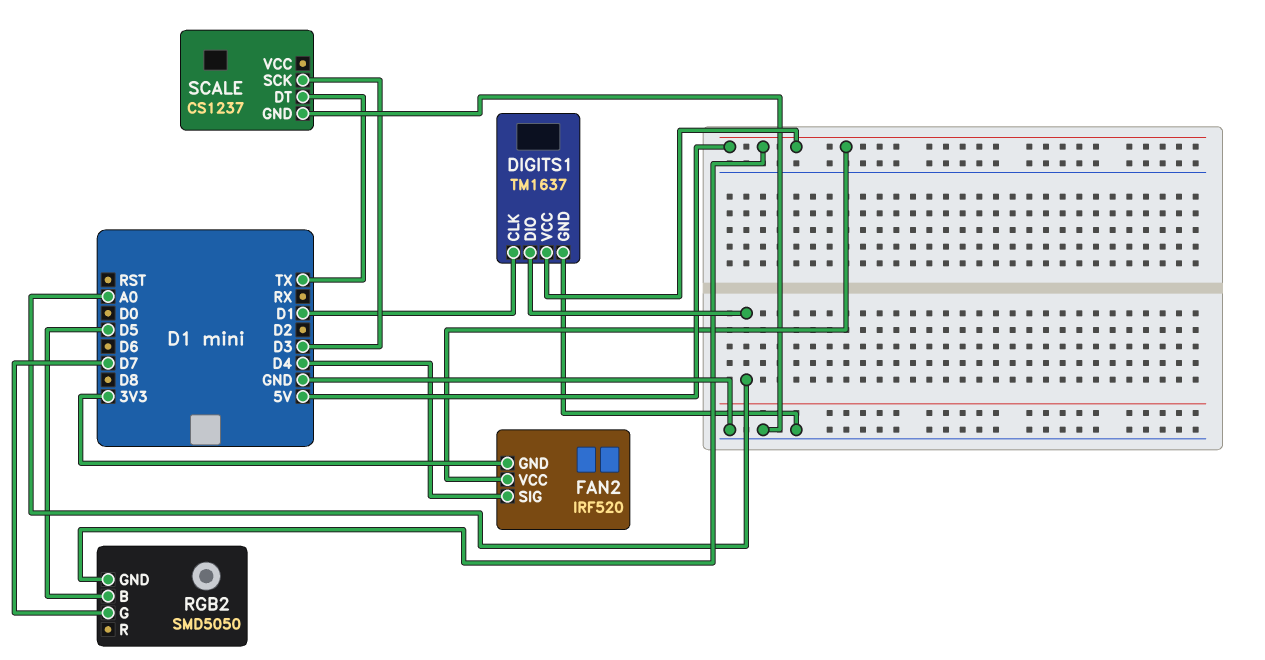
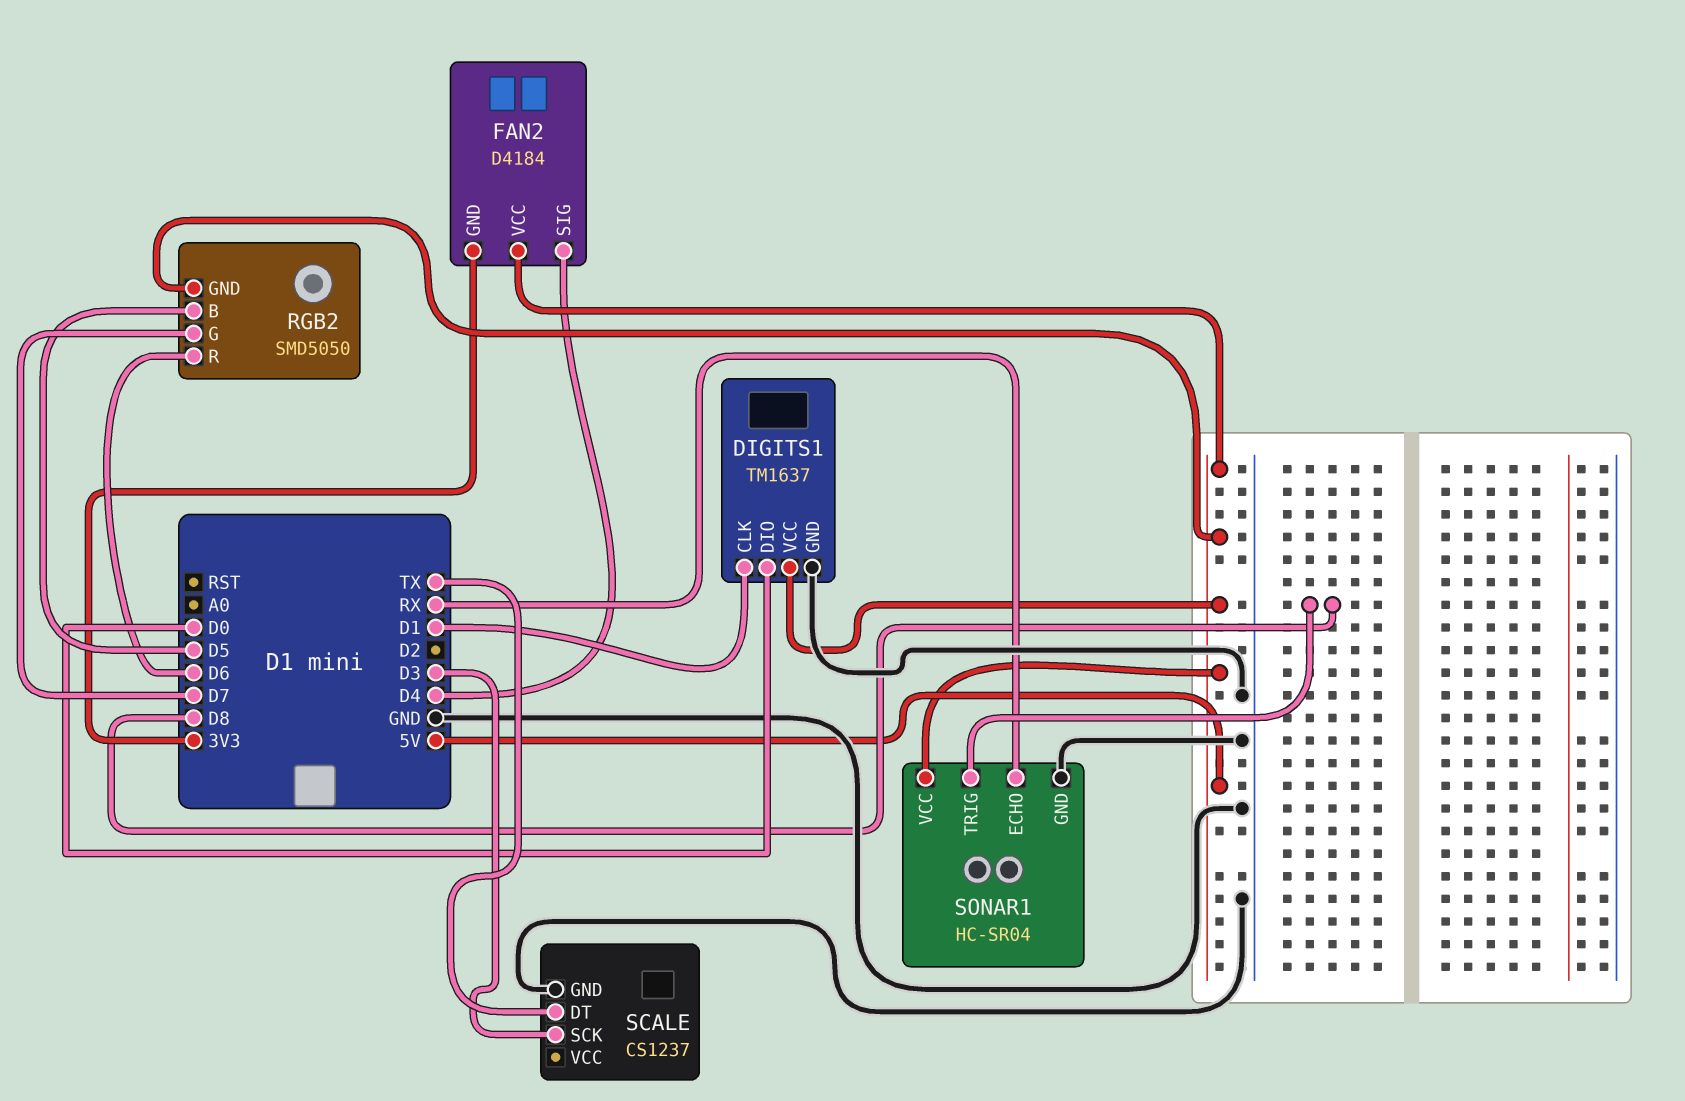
DIGITS1 pin DIO: A0 -> D0
FAN2: IRF520 -> D4184
RGB2 pin R: none -> D6
SONAR1: none -> HC-SR04
SONAR1 pin ECHO: none -> RX
SONAR1 pin GND: none -> GND
SONAR1 pin TRIG: none -> D8
SONAR1 pin VCC: none -> 5V

